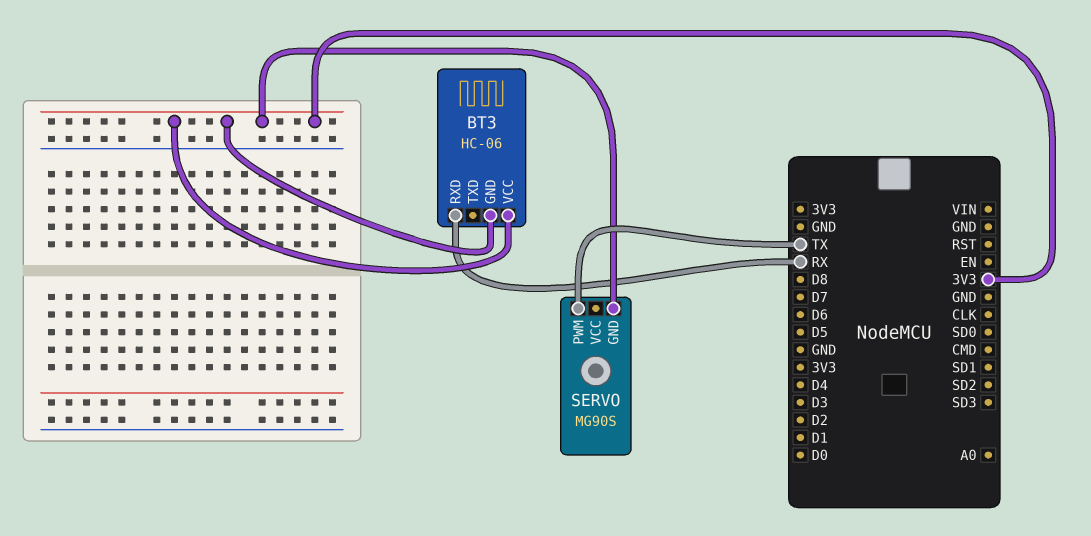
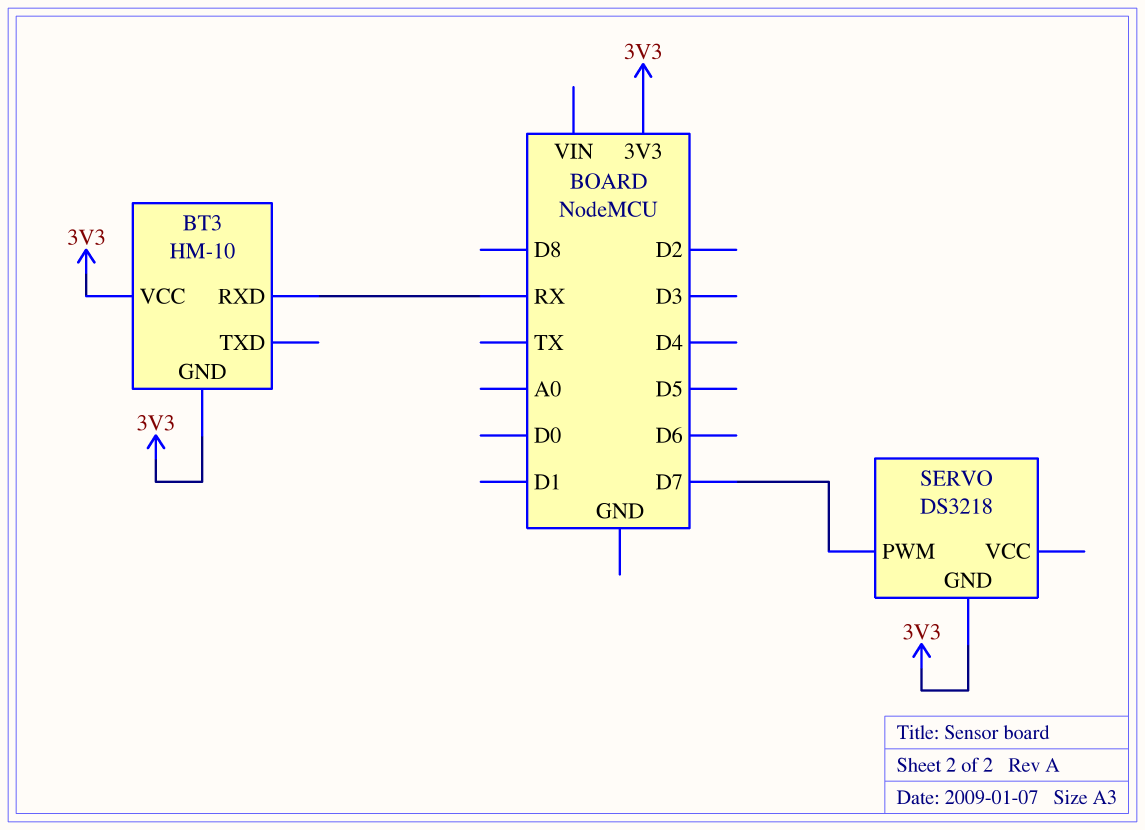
BT3: HC-06 -> HM-10
SERVO: MG90S -> DS3218
SERVO pin PWM: TX -> D7

